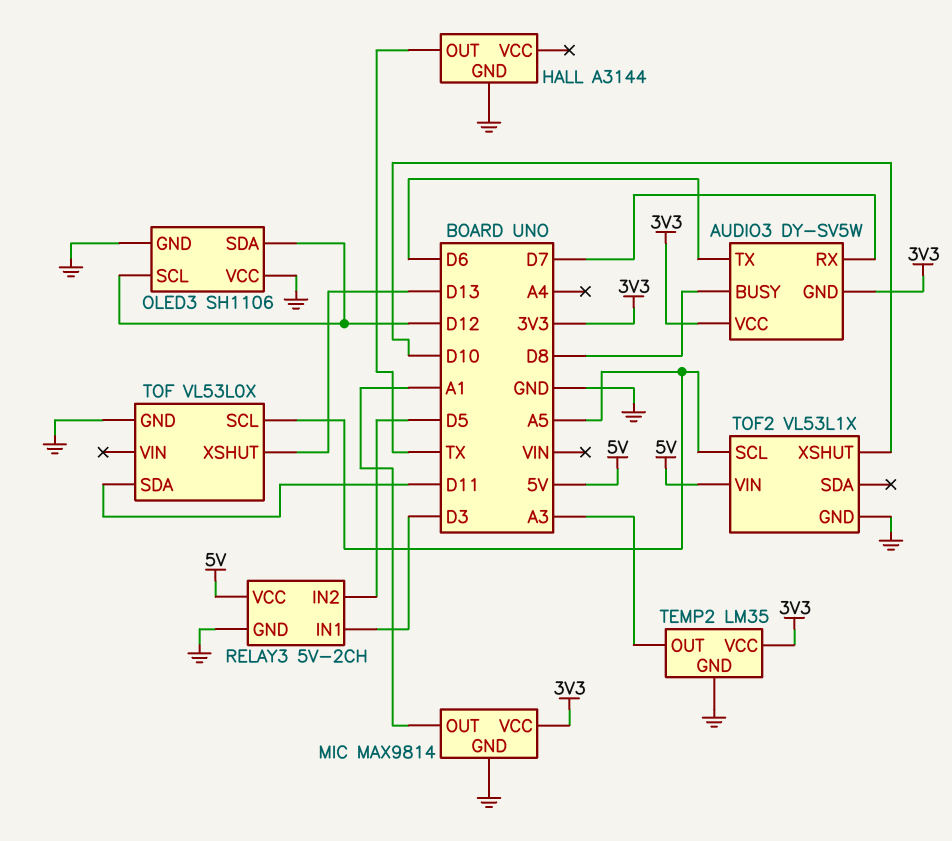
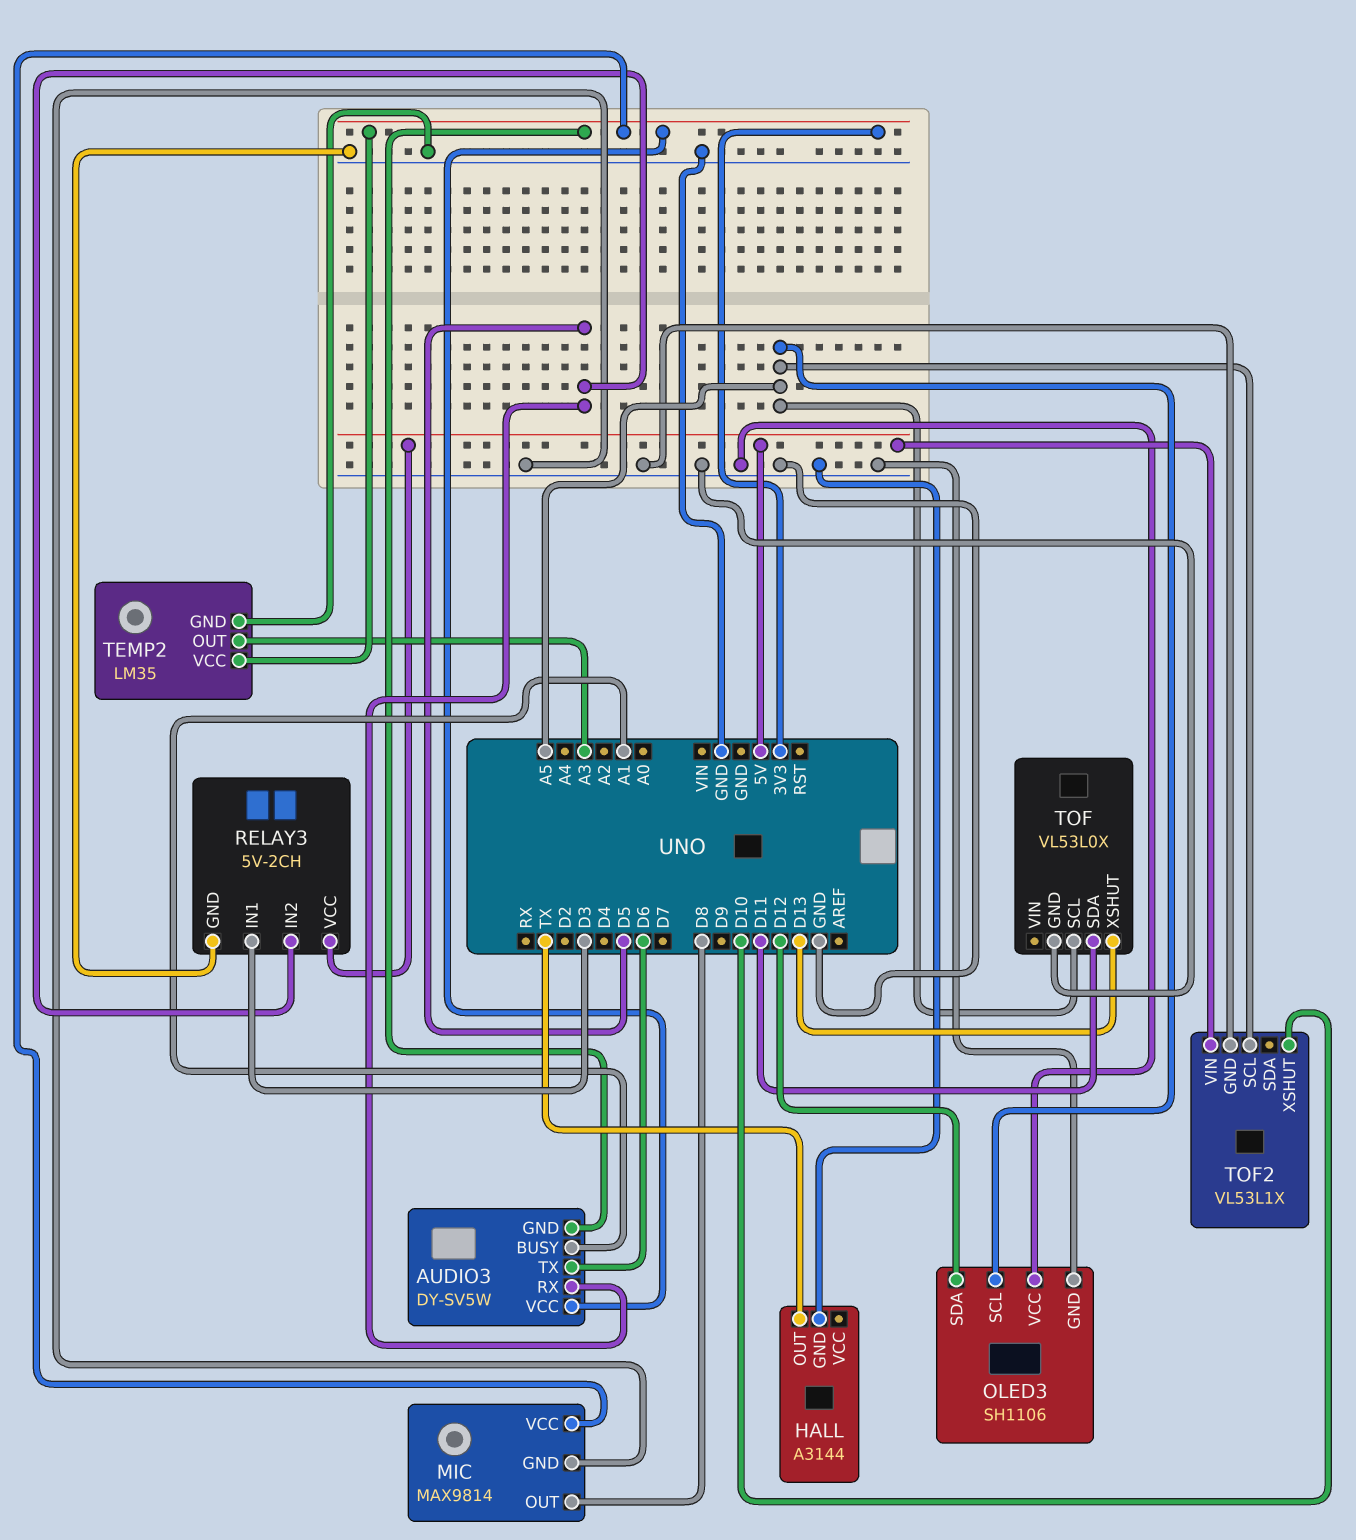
AUDIO3 pin BUSY: D8 -> A1
AUDIO3 pin RX: D7 -> D5
MIC pin OUT: A1 -> D8
OLED3 pin SCL: D12 -> A5

